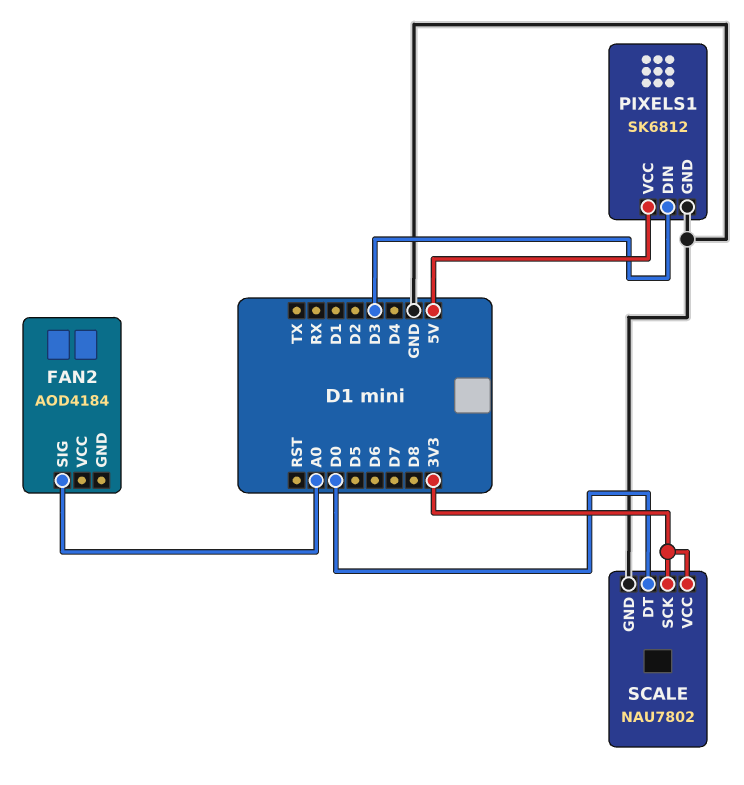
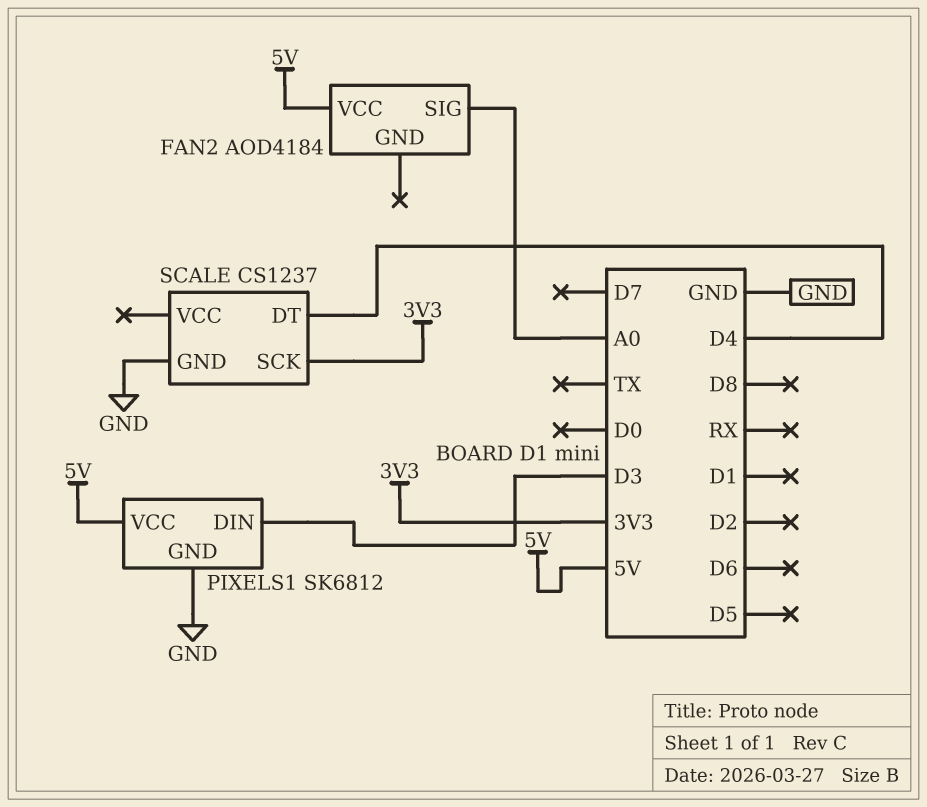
FAN2 pin VCC: none -> 5V
SCALE: NAU7802 -> CS1237
SCALE pin DT: D0 -> D4
SCALE pin VCC: 3V3 -> none

